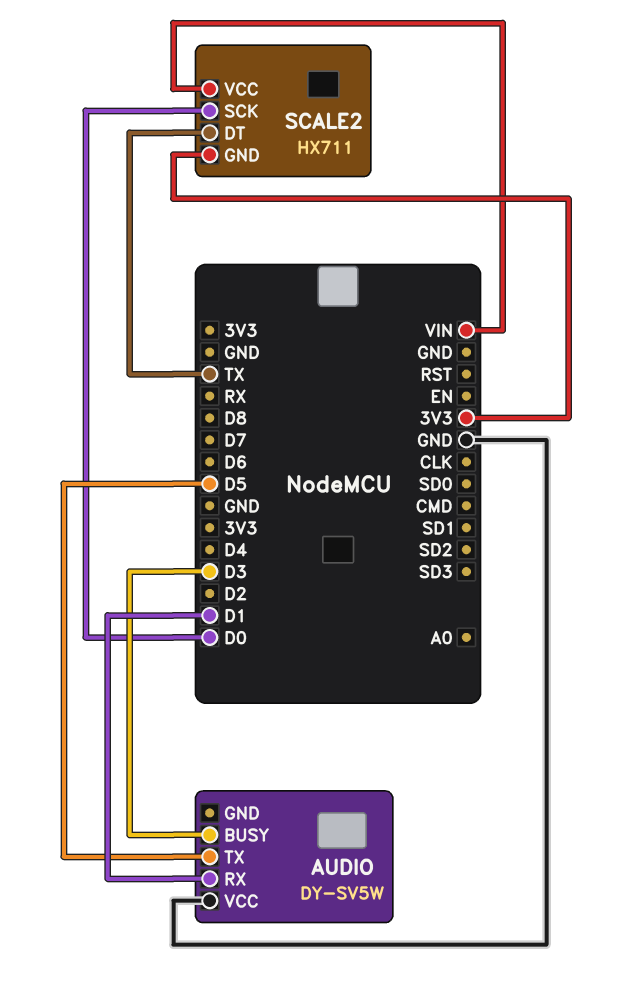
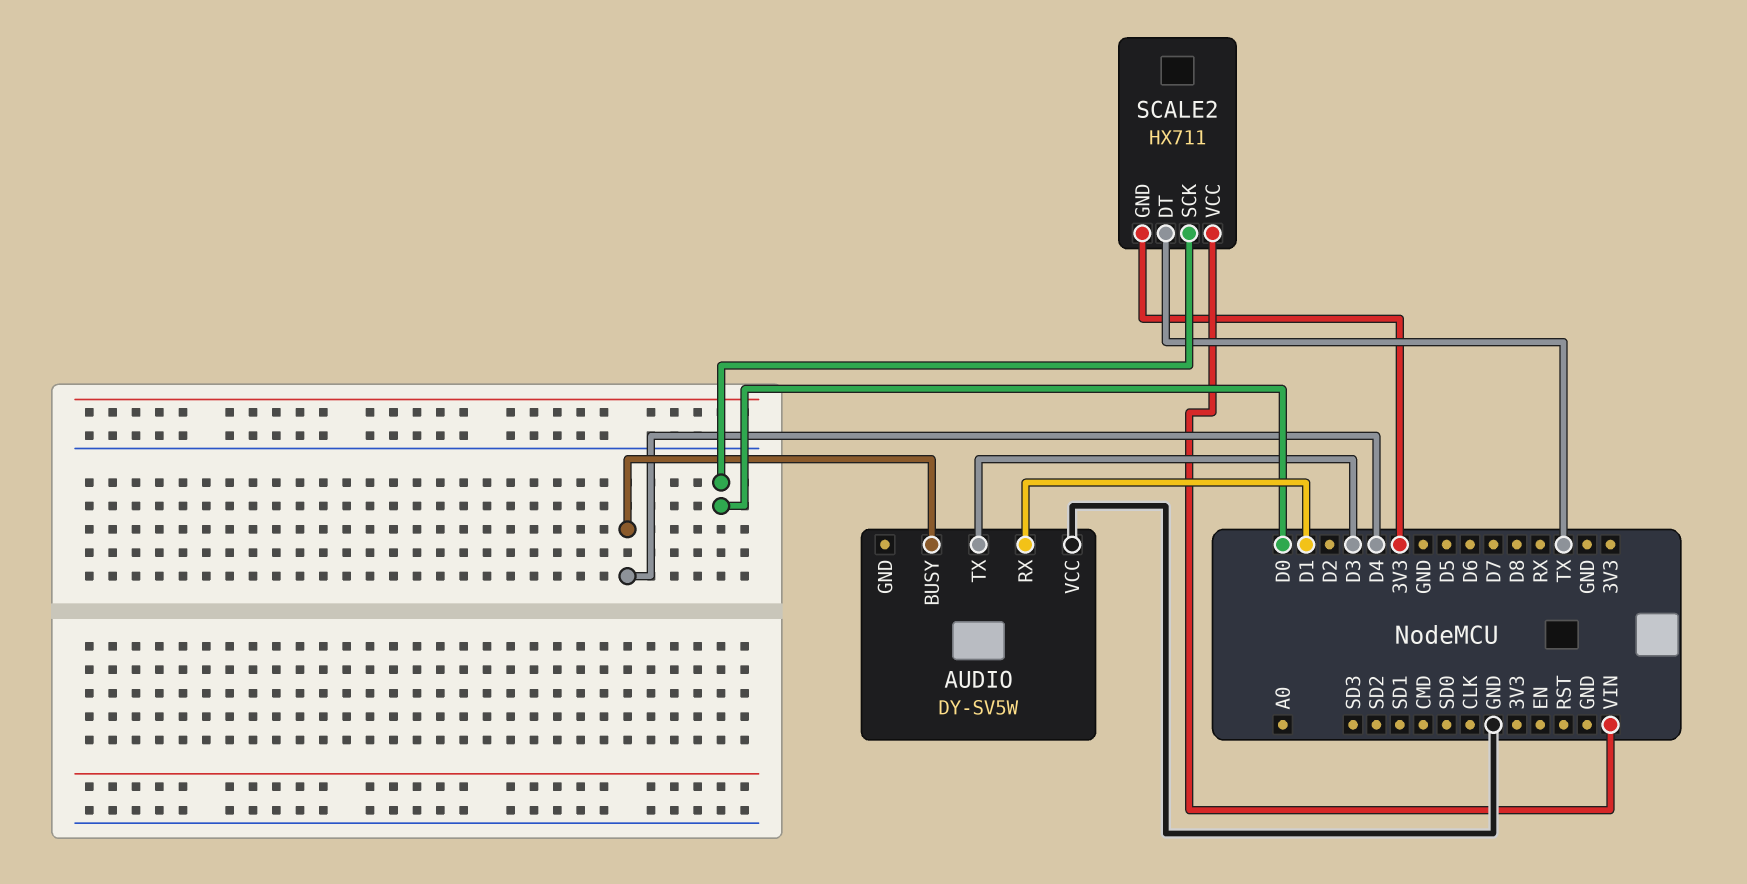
AUDIO pin BUSY: D3 -> D4
AUDIO pin TX: D5 -> D3

